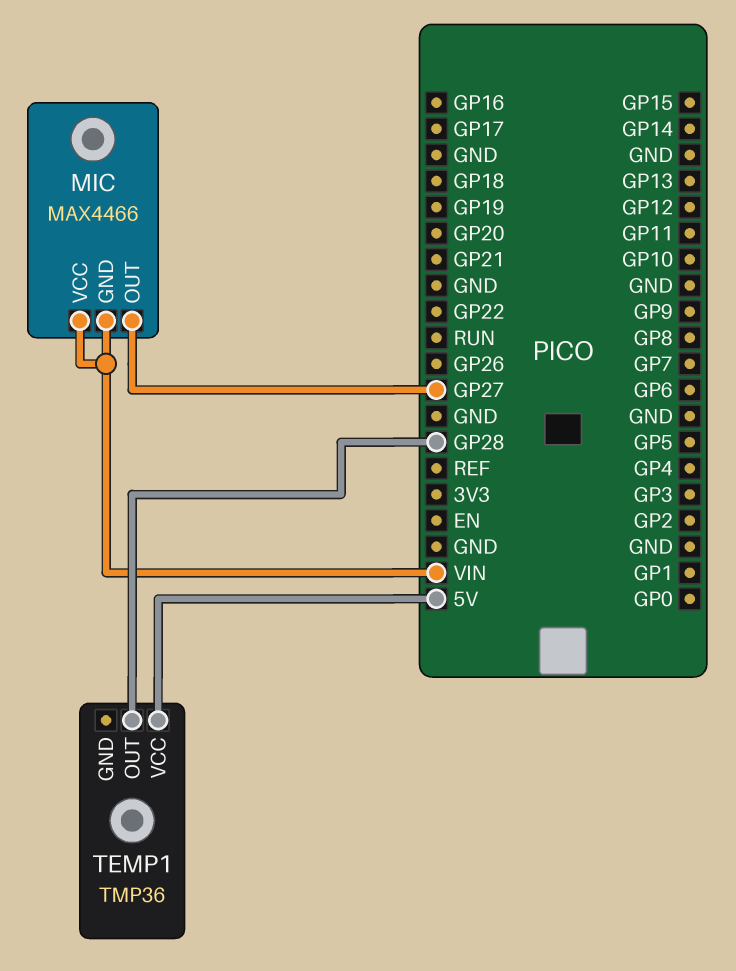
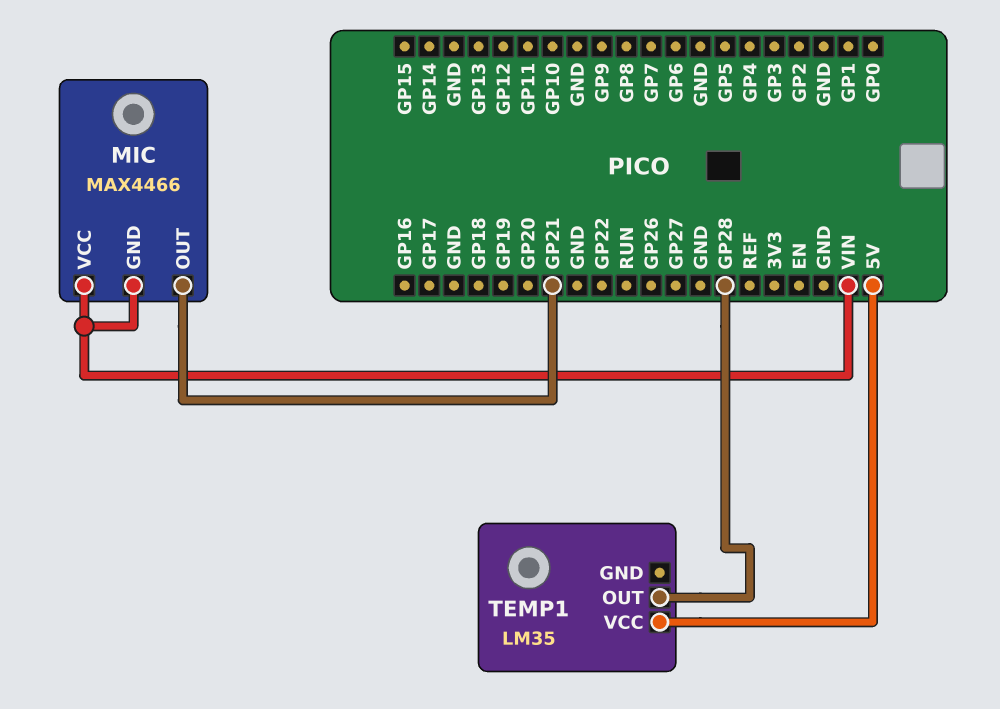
MIC pin OUT: GP27 -> GP21
TEMP1: TMP36 -> LM35

